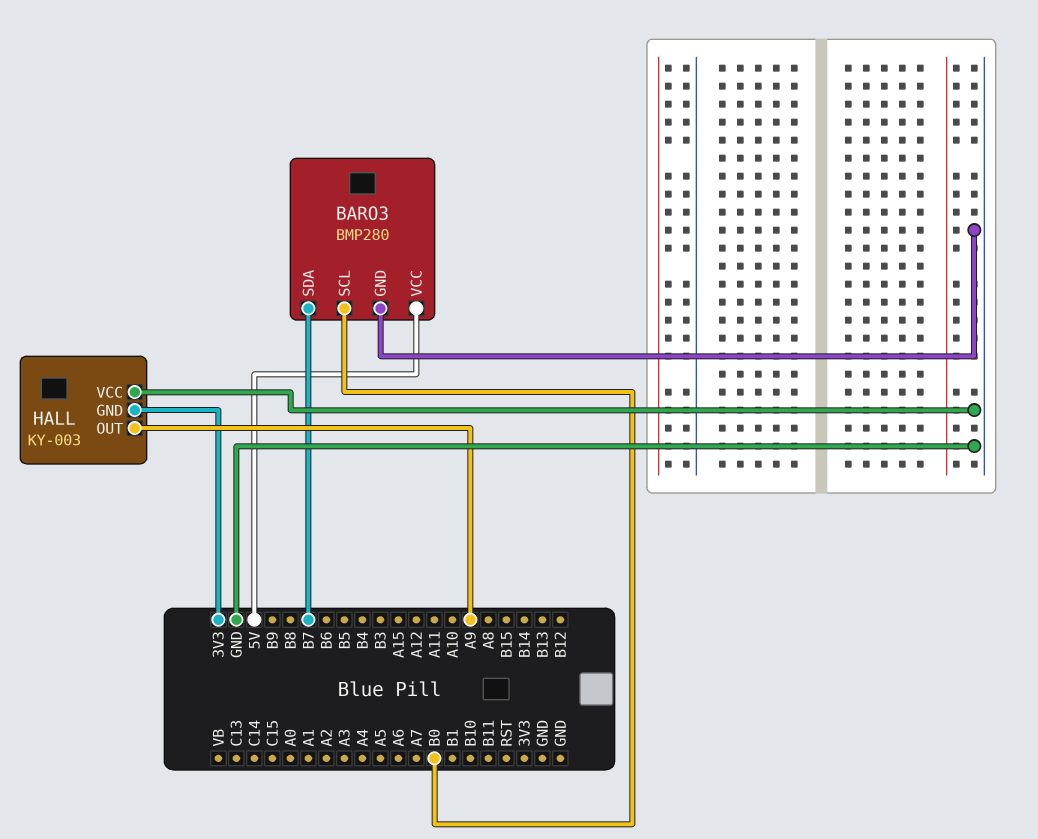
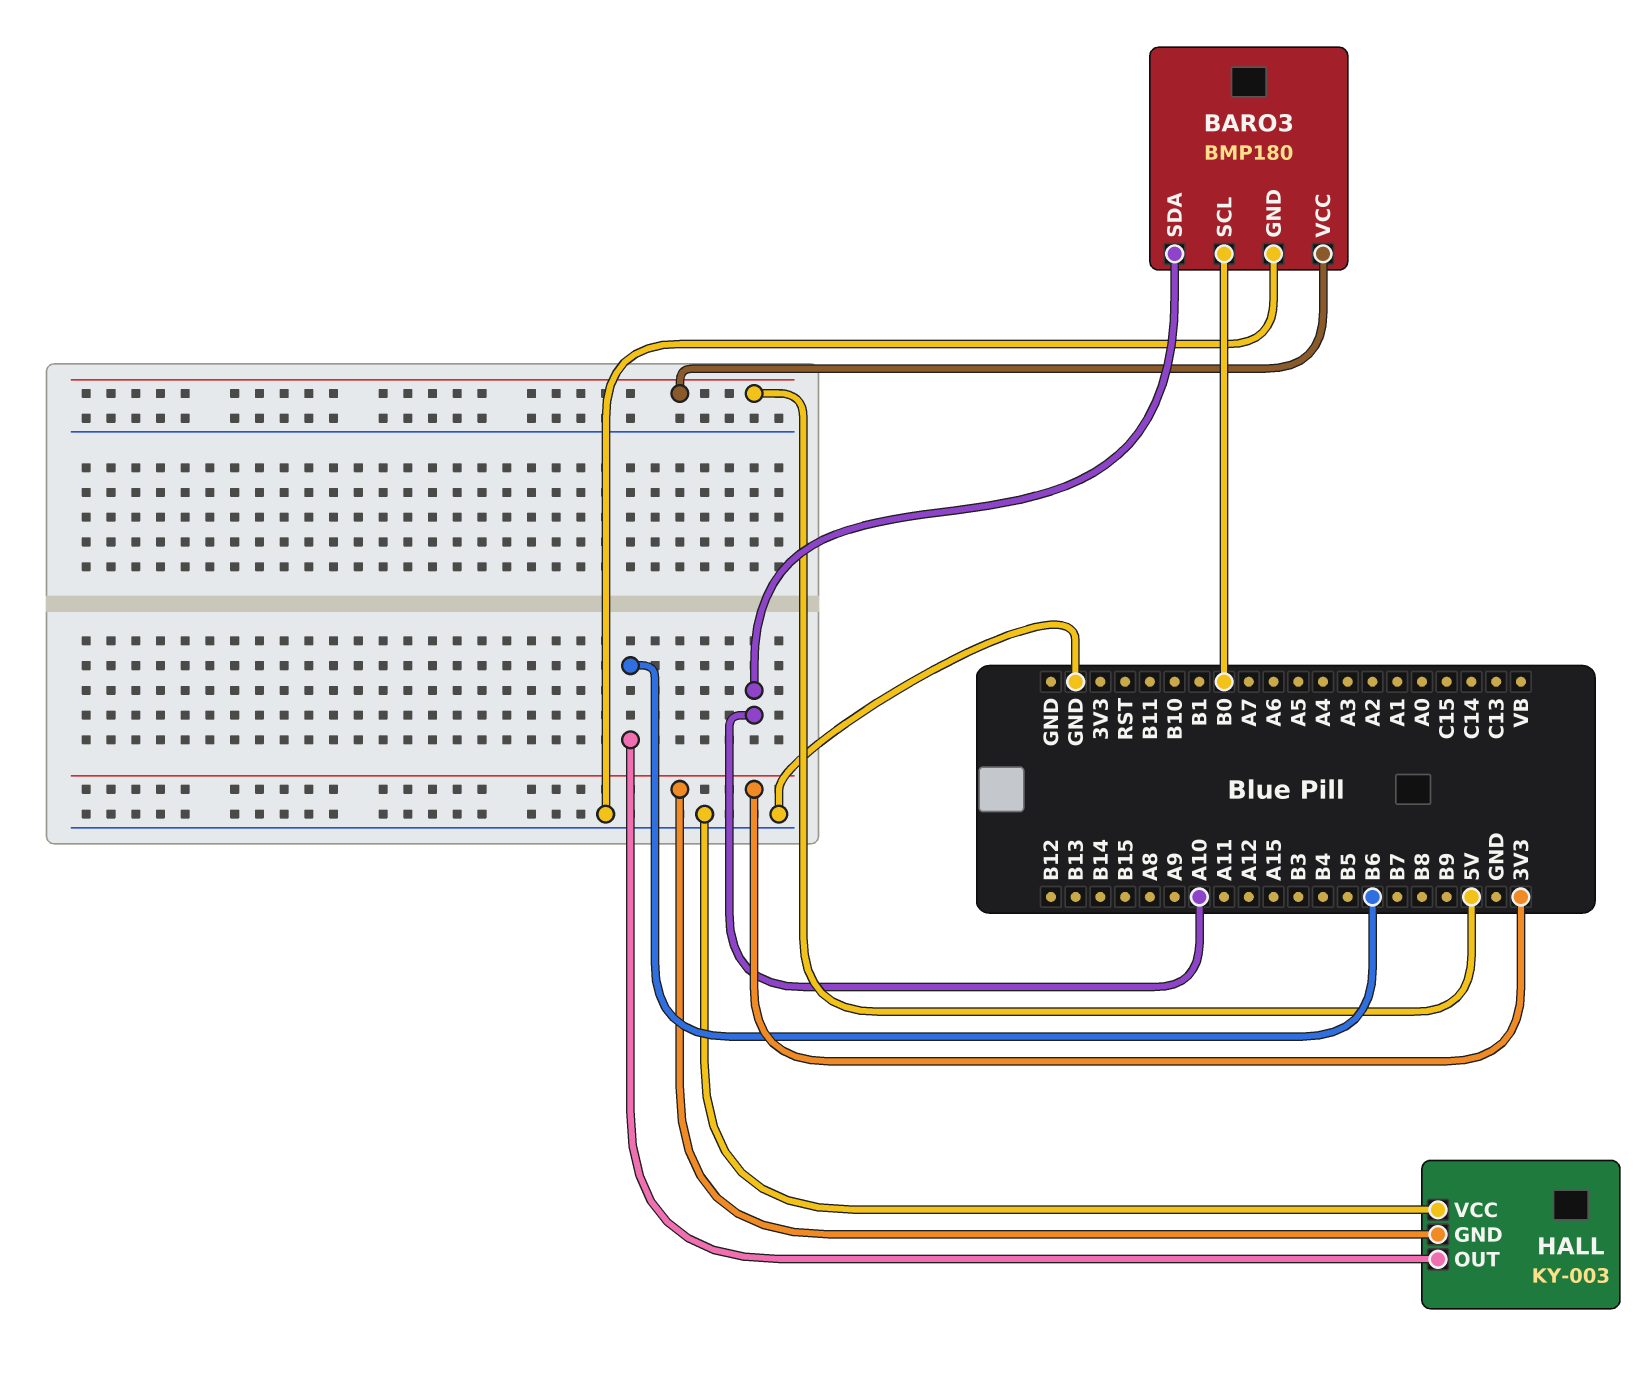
BARO3: BMP280 -> BMP180
BARO3 pin SDA: B7 -> A10
HALL pin OUT: A9 -> B6

